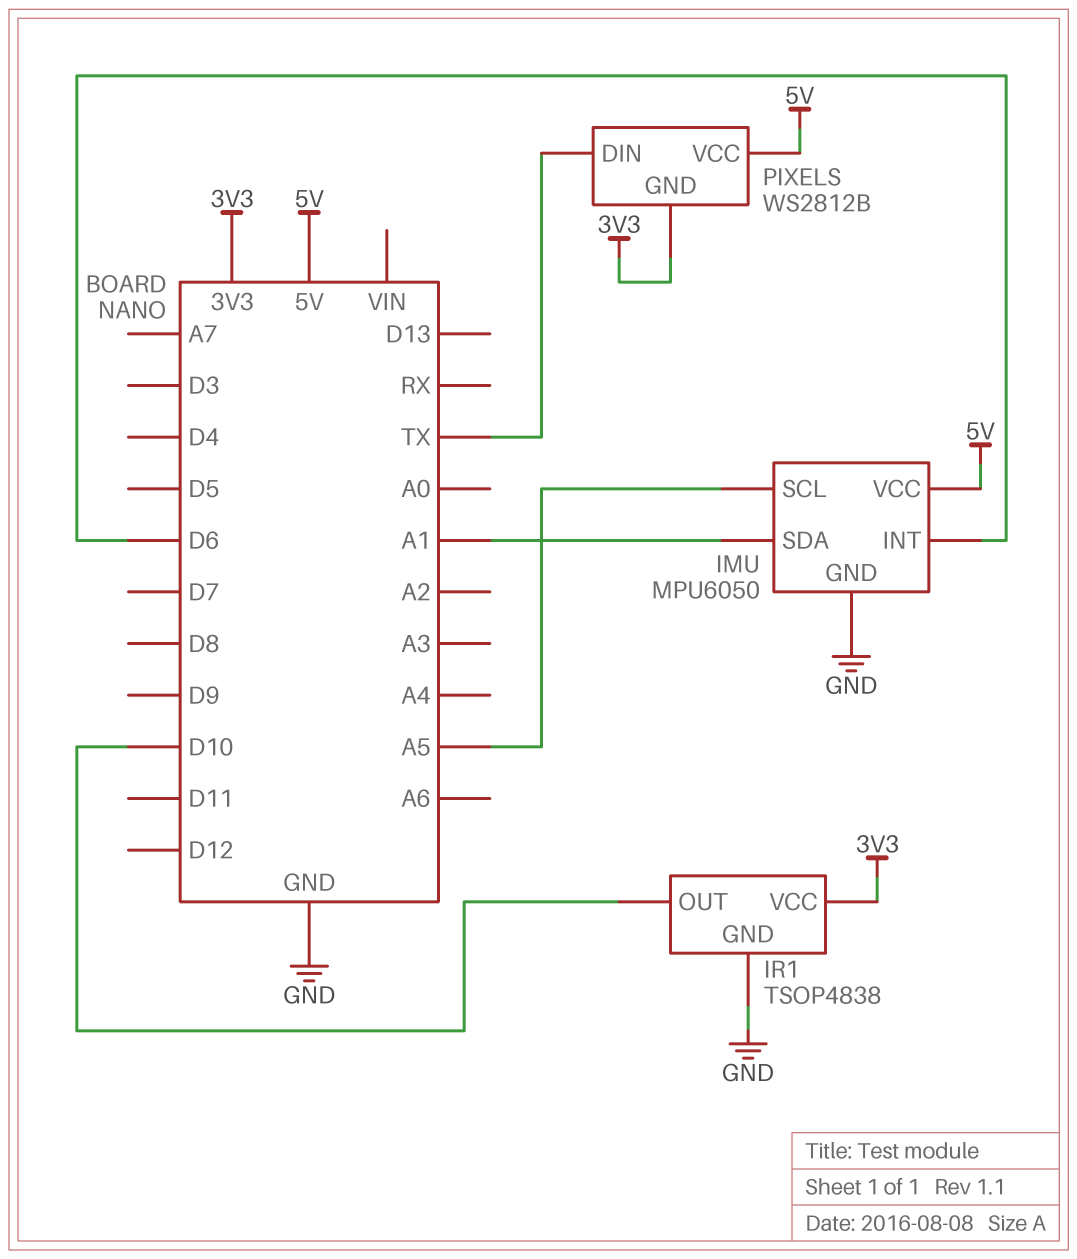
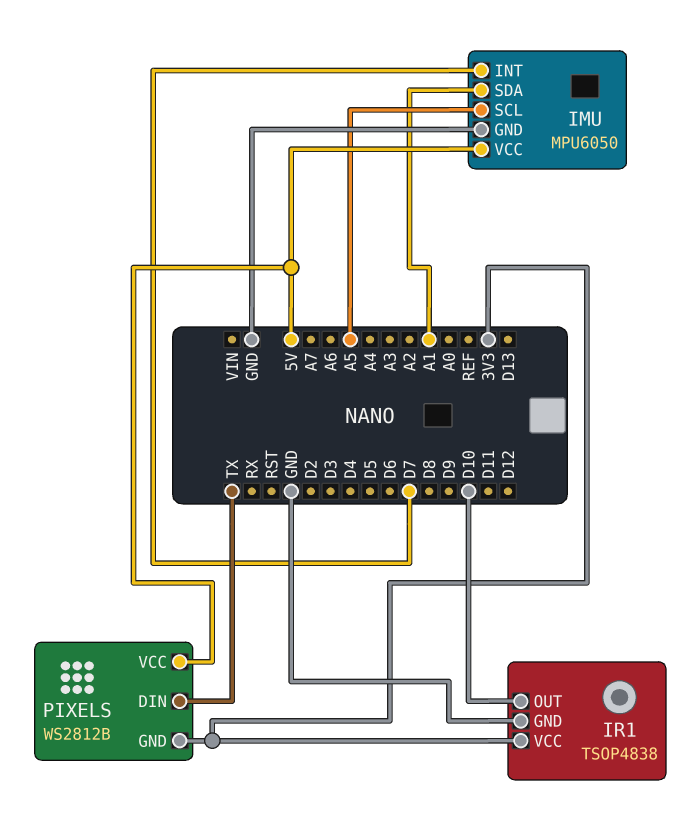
IMU pin INT: D6 -> D7

